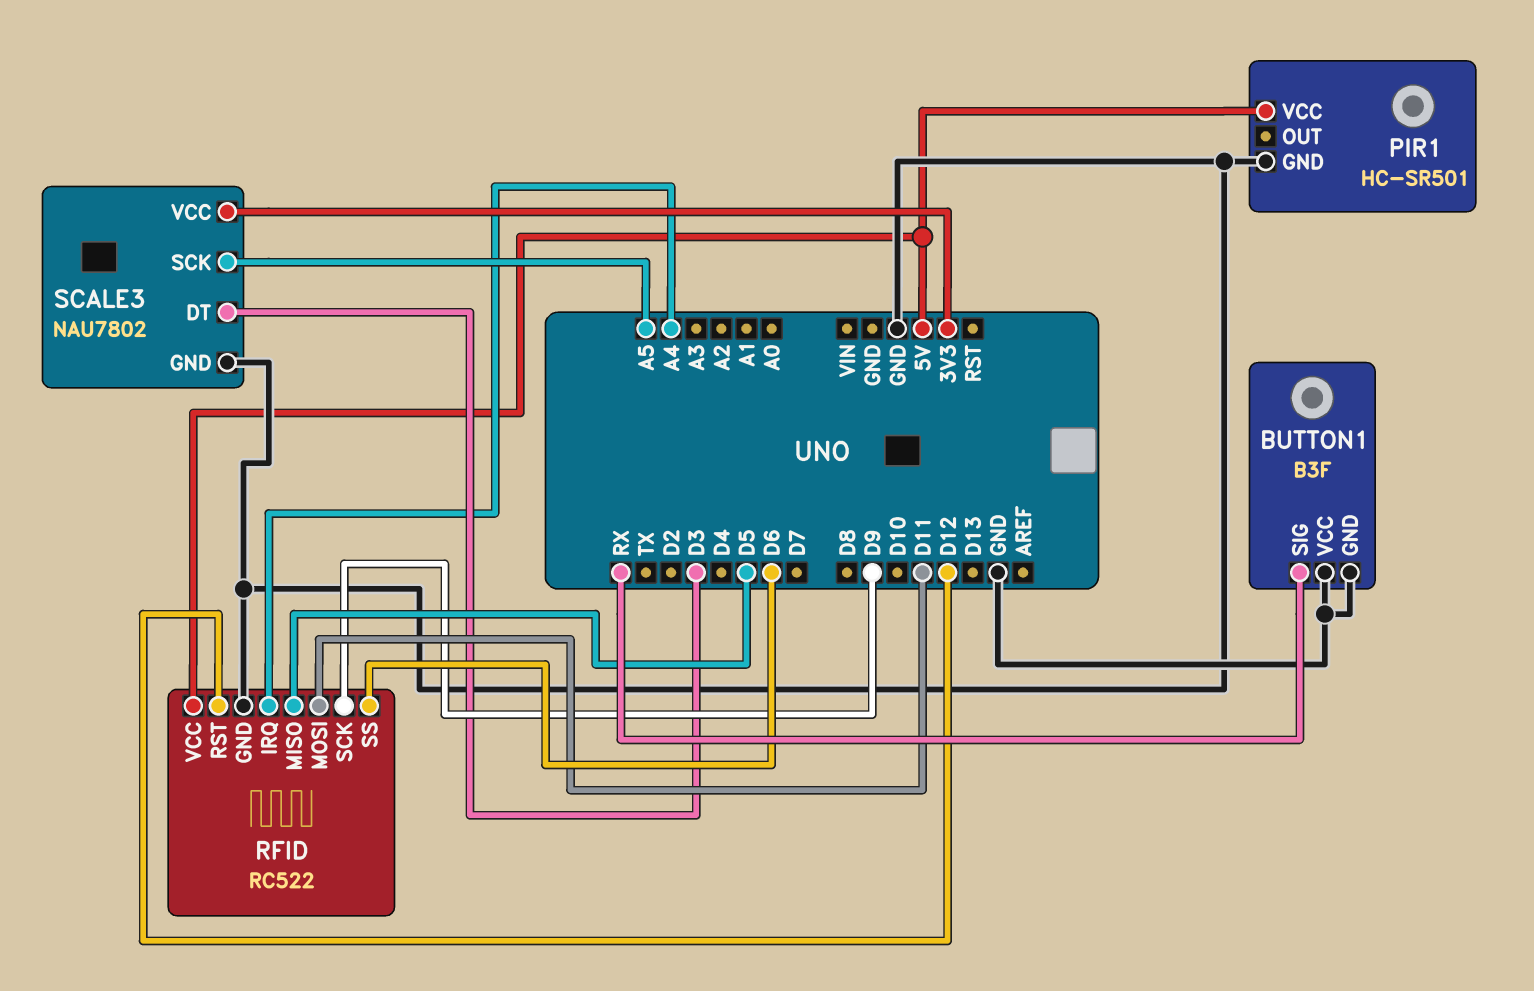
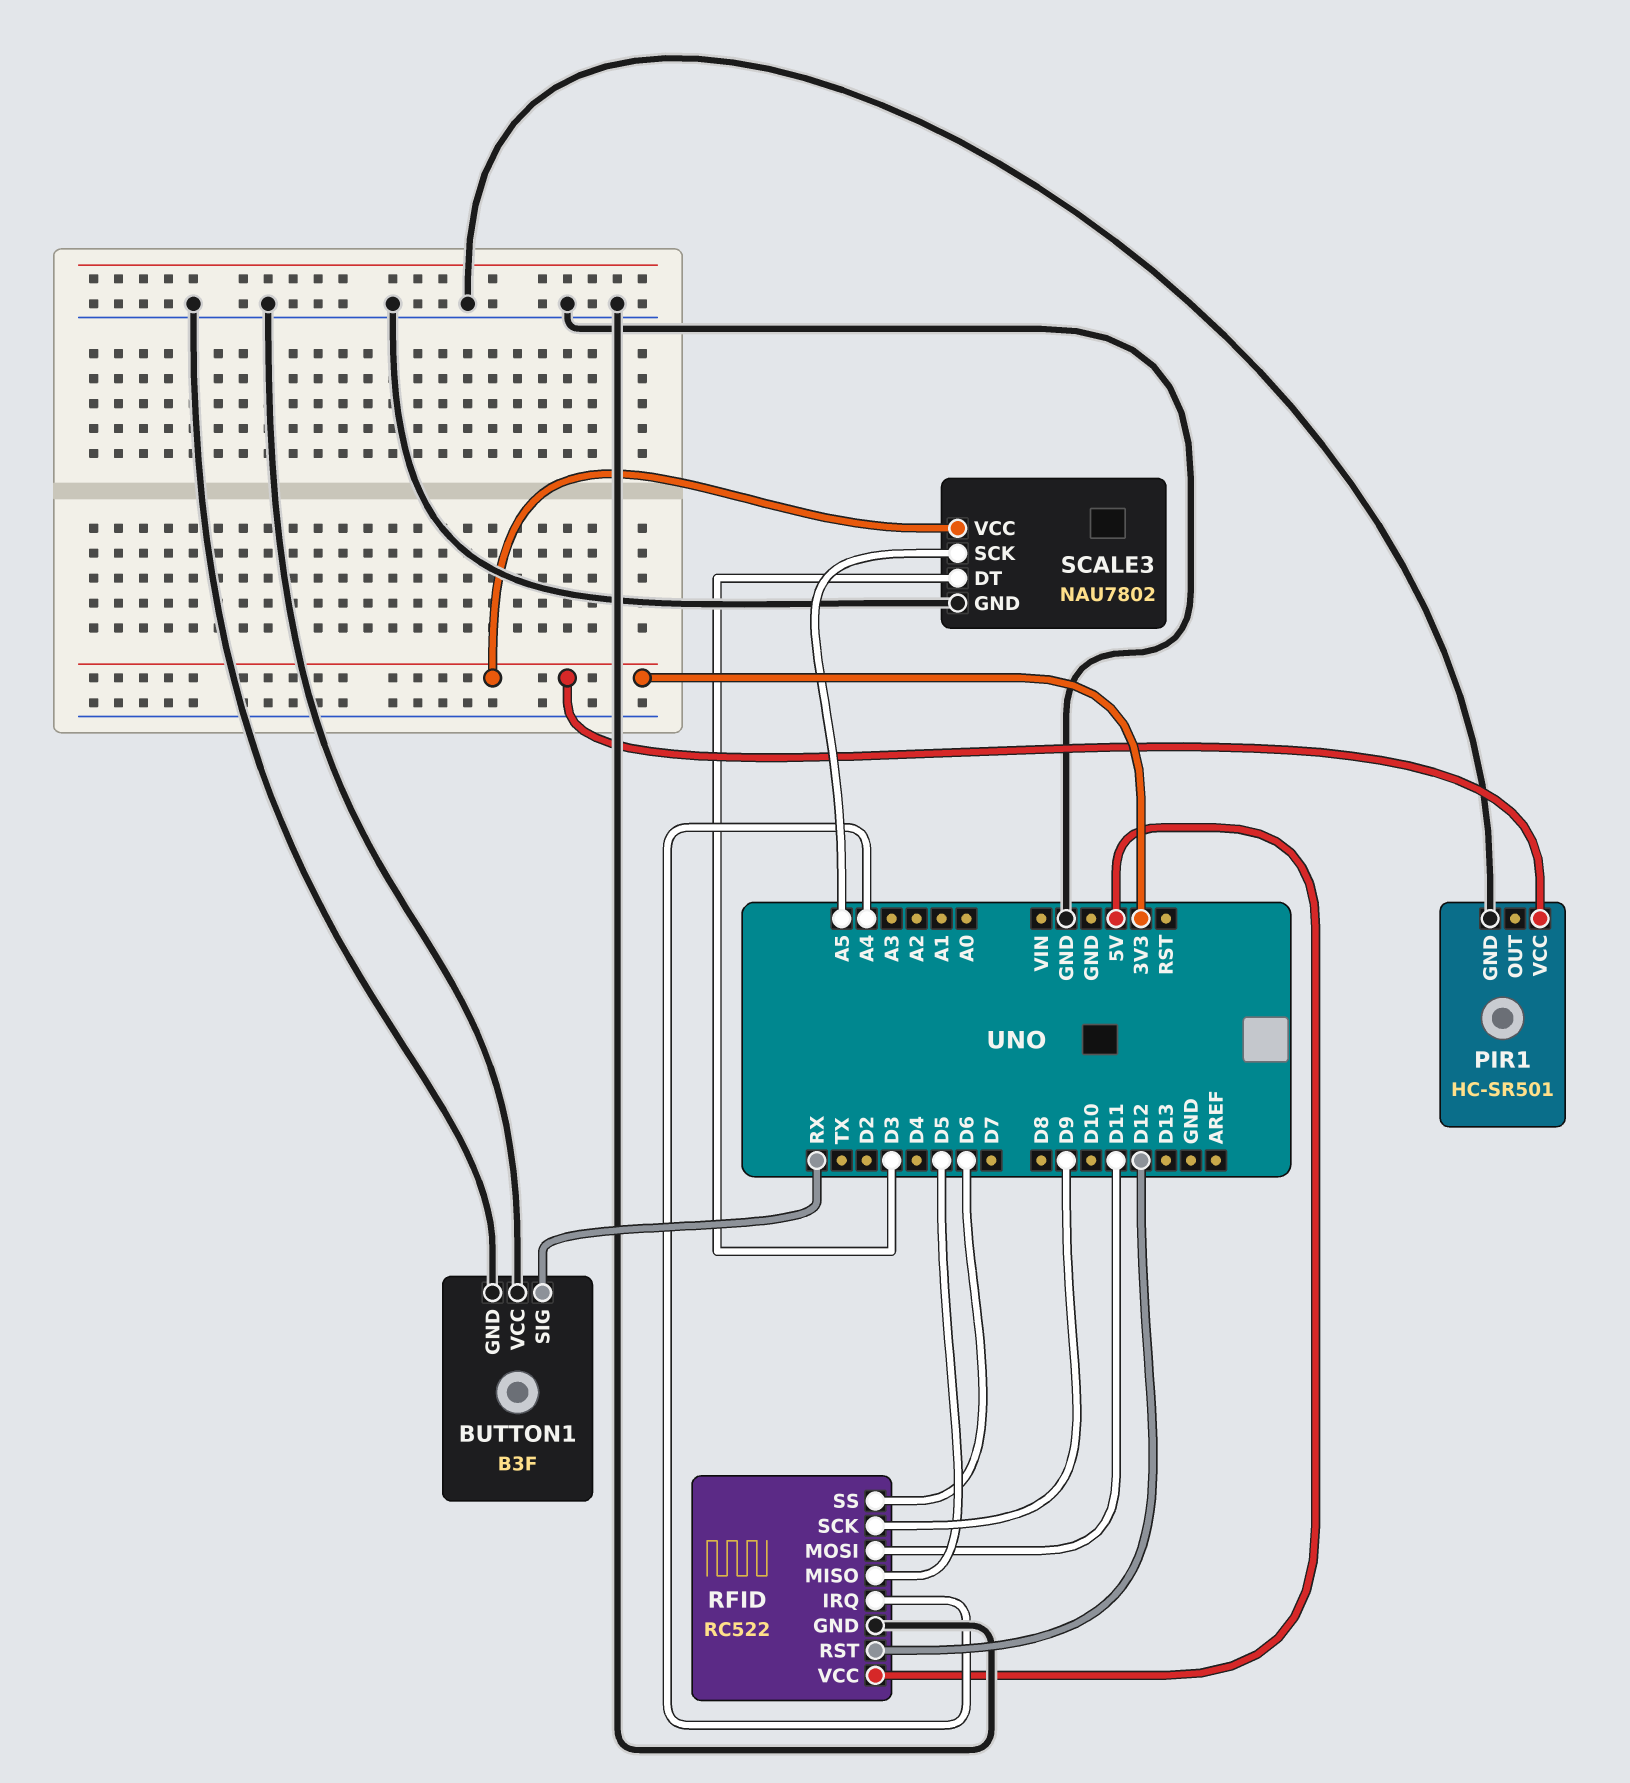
PIR1 pin VCC: 5V -> 3V3

